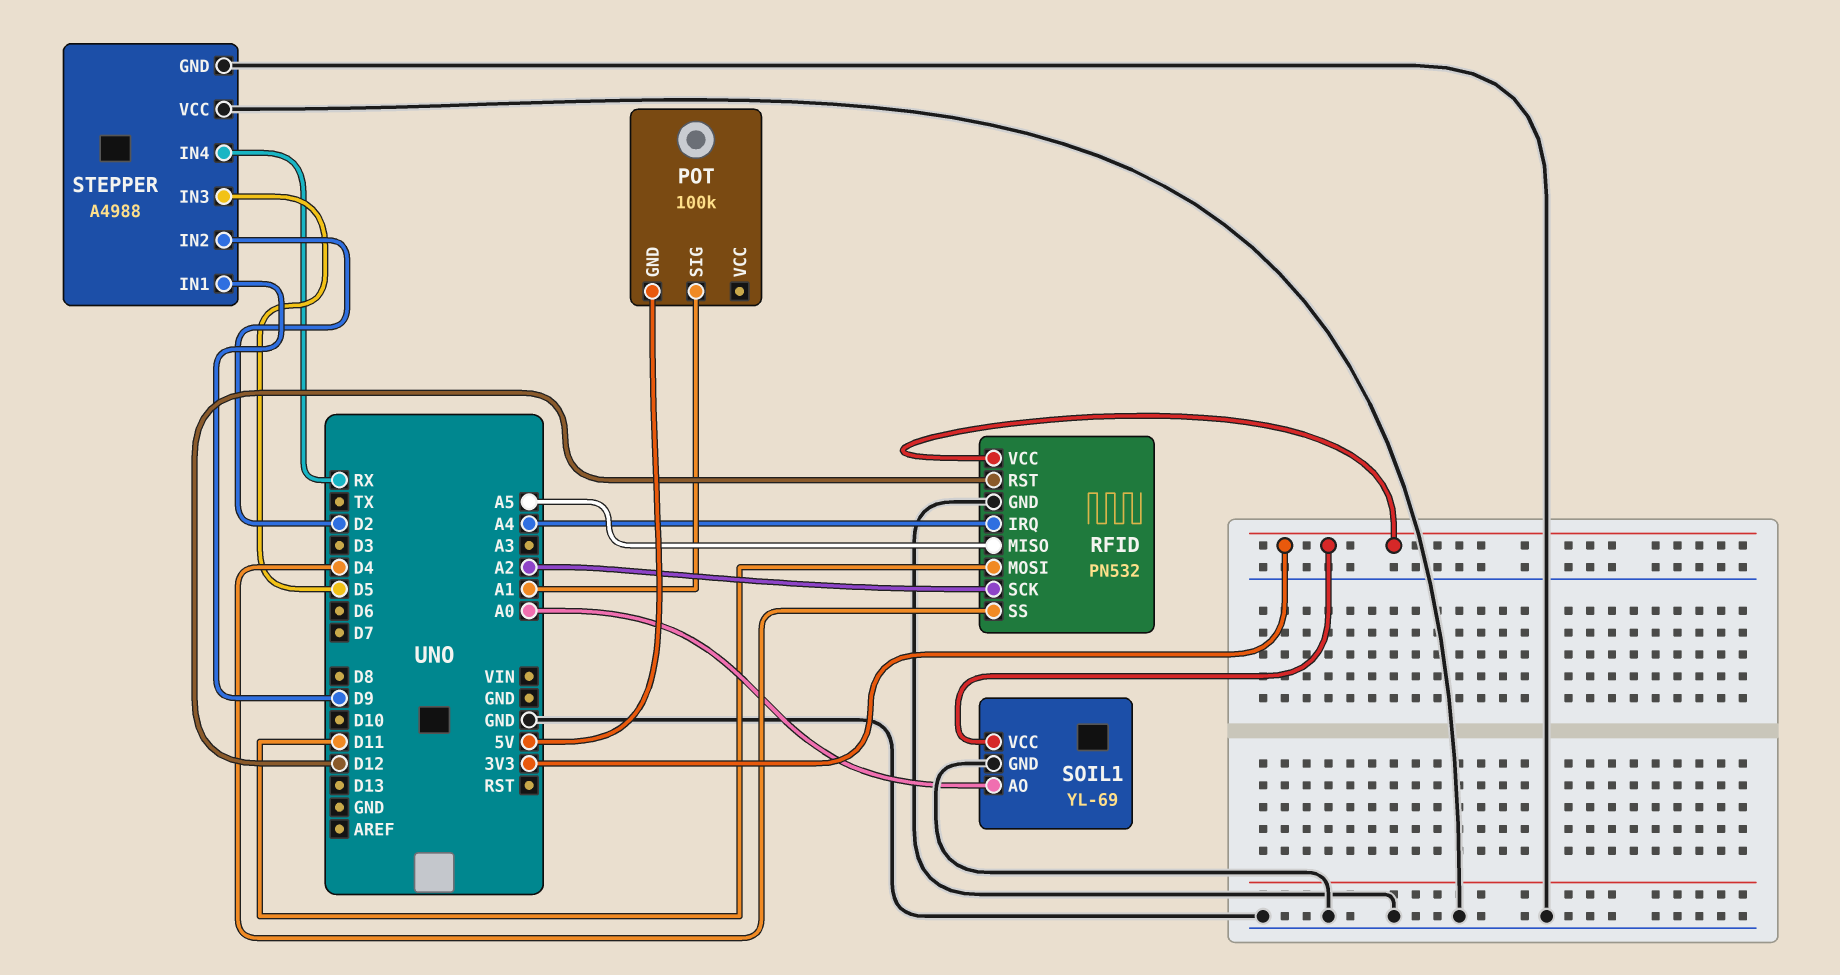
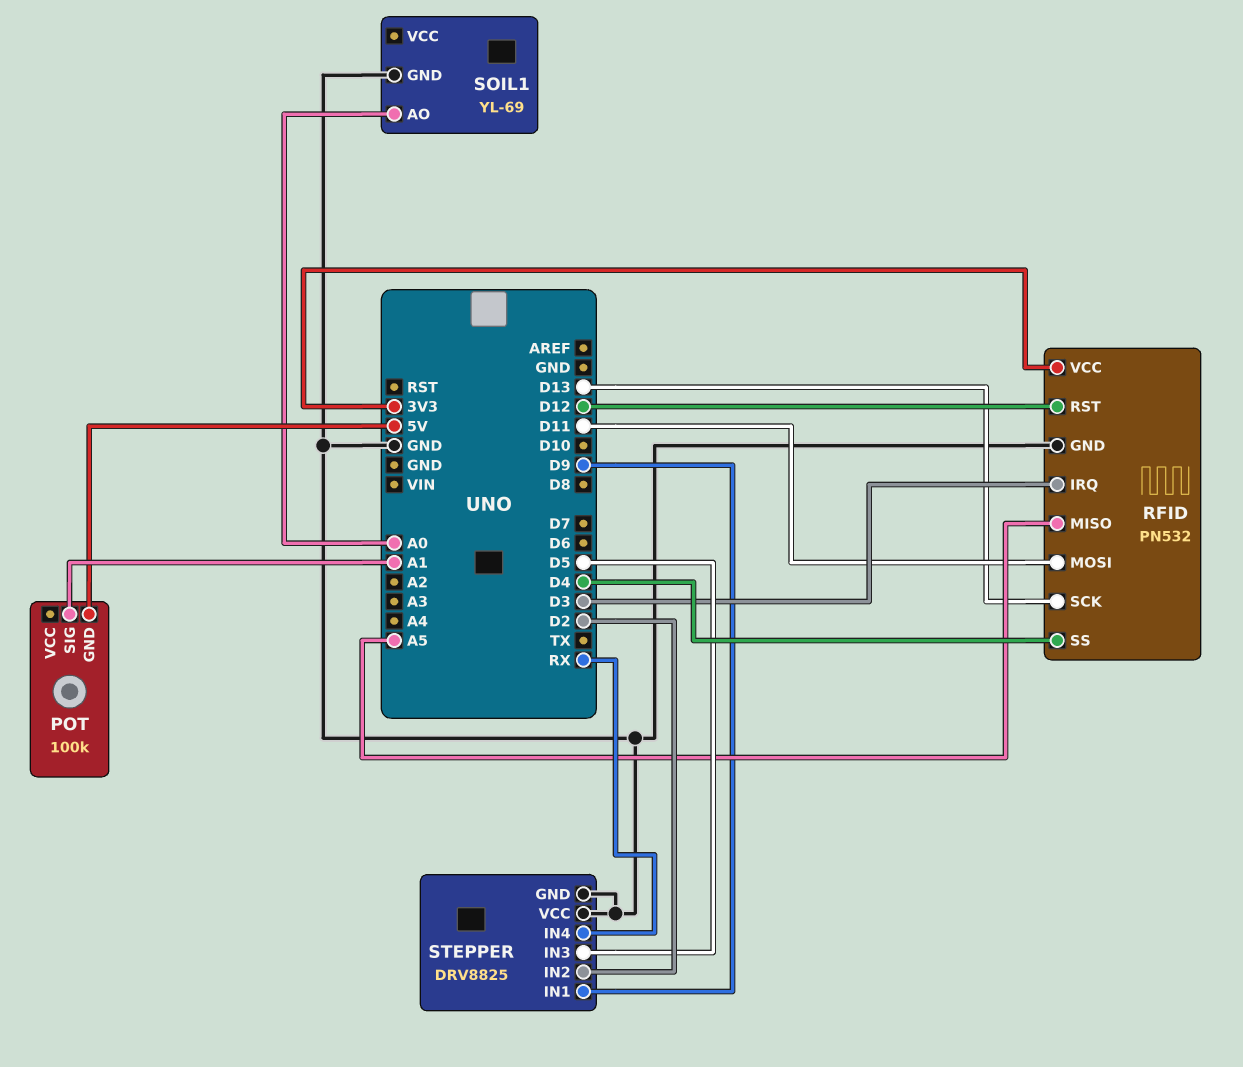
RFID pin IRQ: A4 -> D3
RFID pin SCK: A2 -> D13
SOIL1 pin VCC: 3V3 -> none
STEPPER: A4988 -> DRV8825

